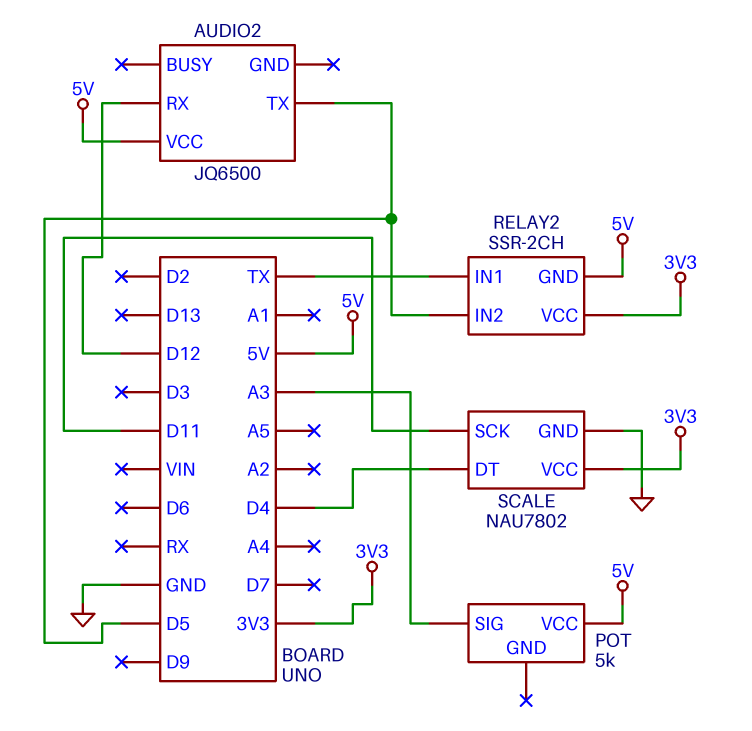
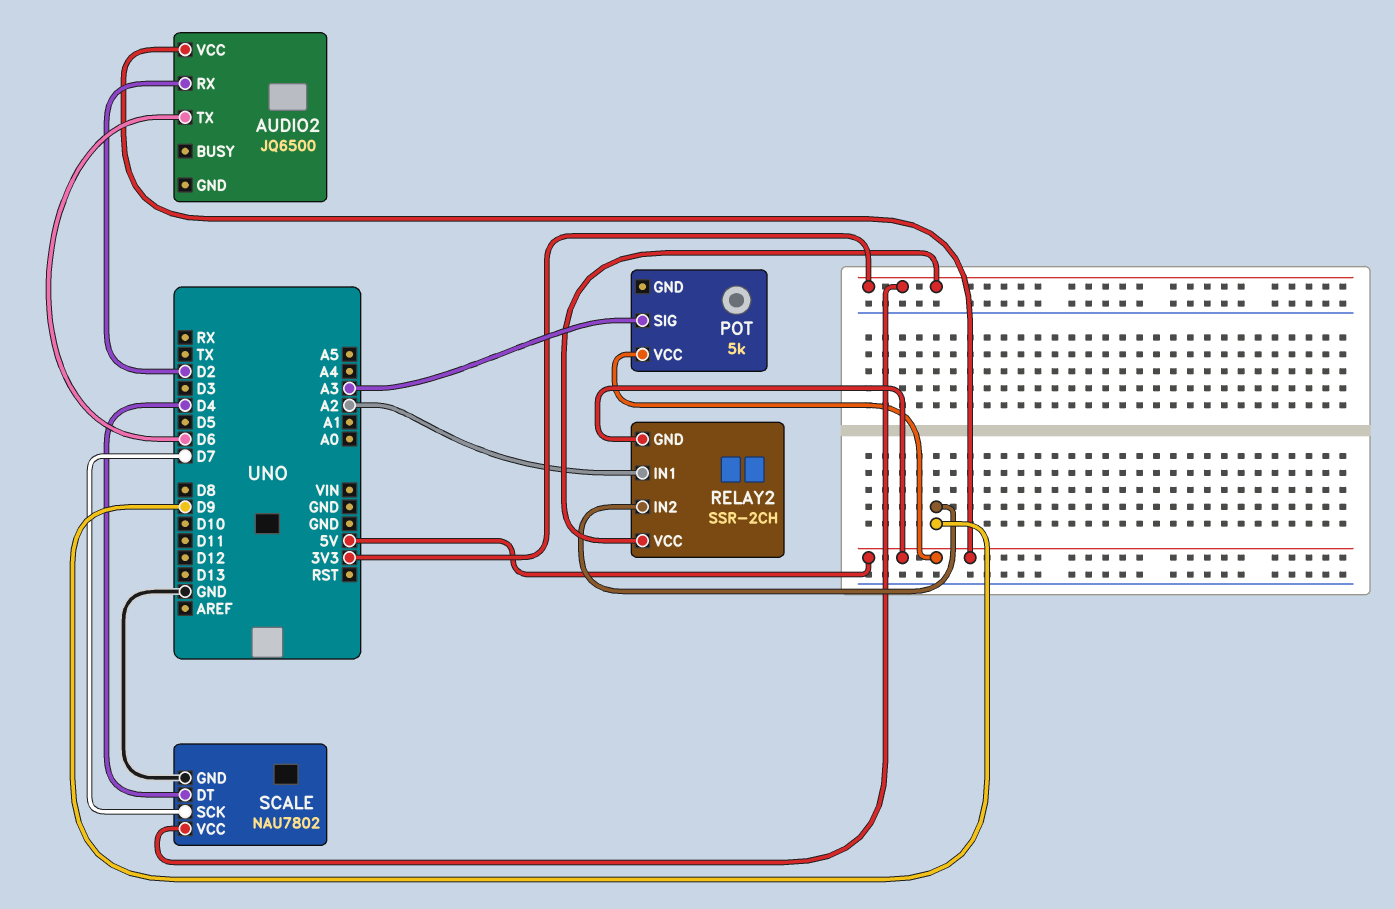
AUDIO2 pin RX: D12 -> D2
AUDIO2 pin TX: D5 -> D6
RELAY2 pin IN1: TX -> A2
RELAY2 pin IN2: D5 -> D9
SCALE pin SCK: D11 -> D7

